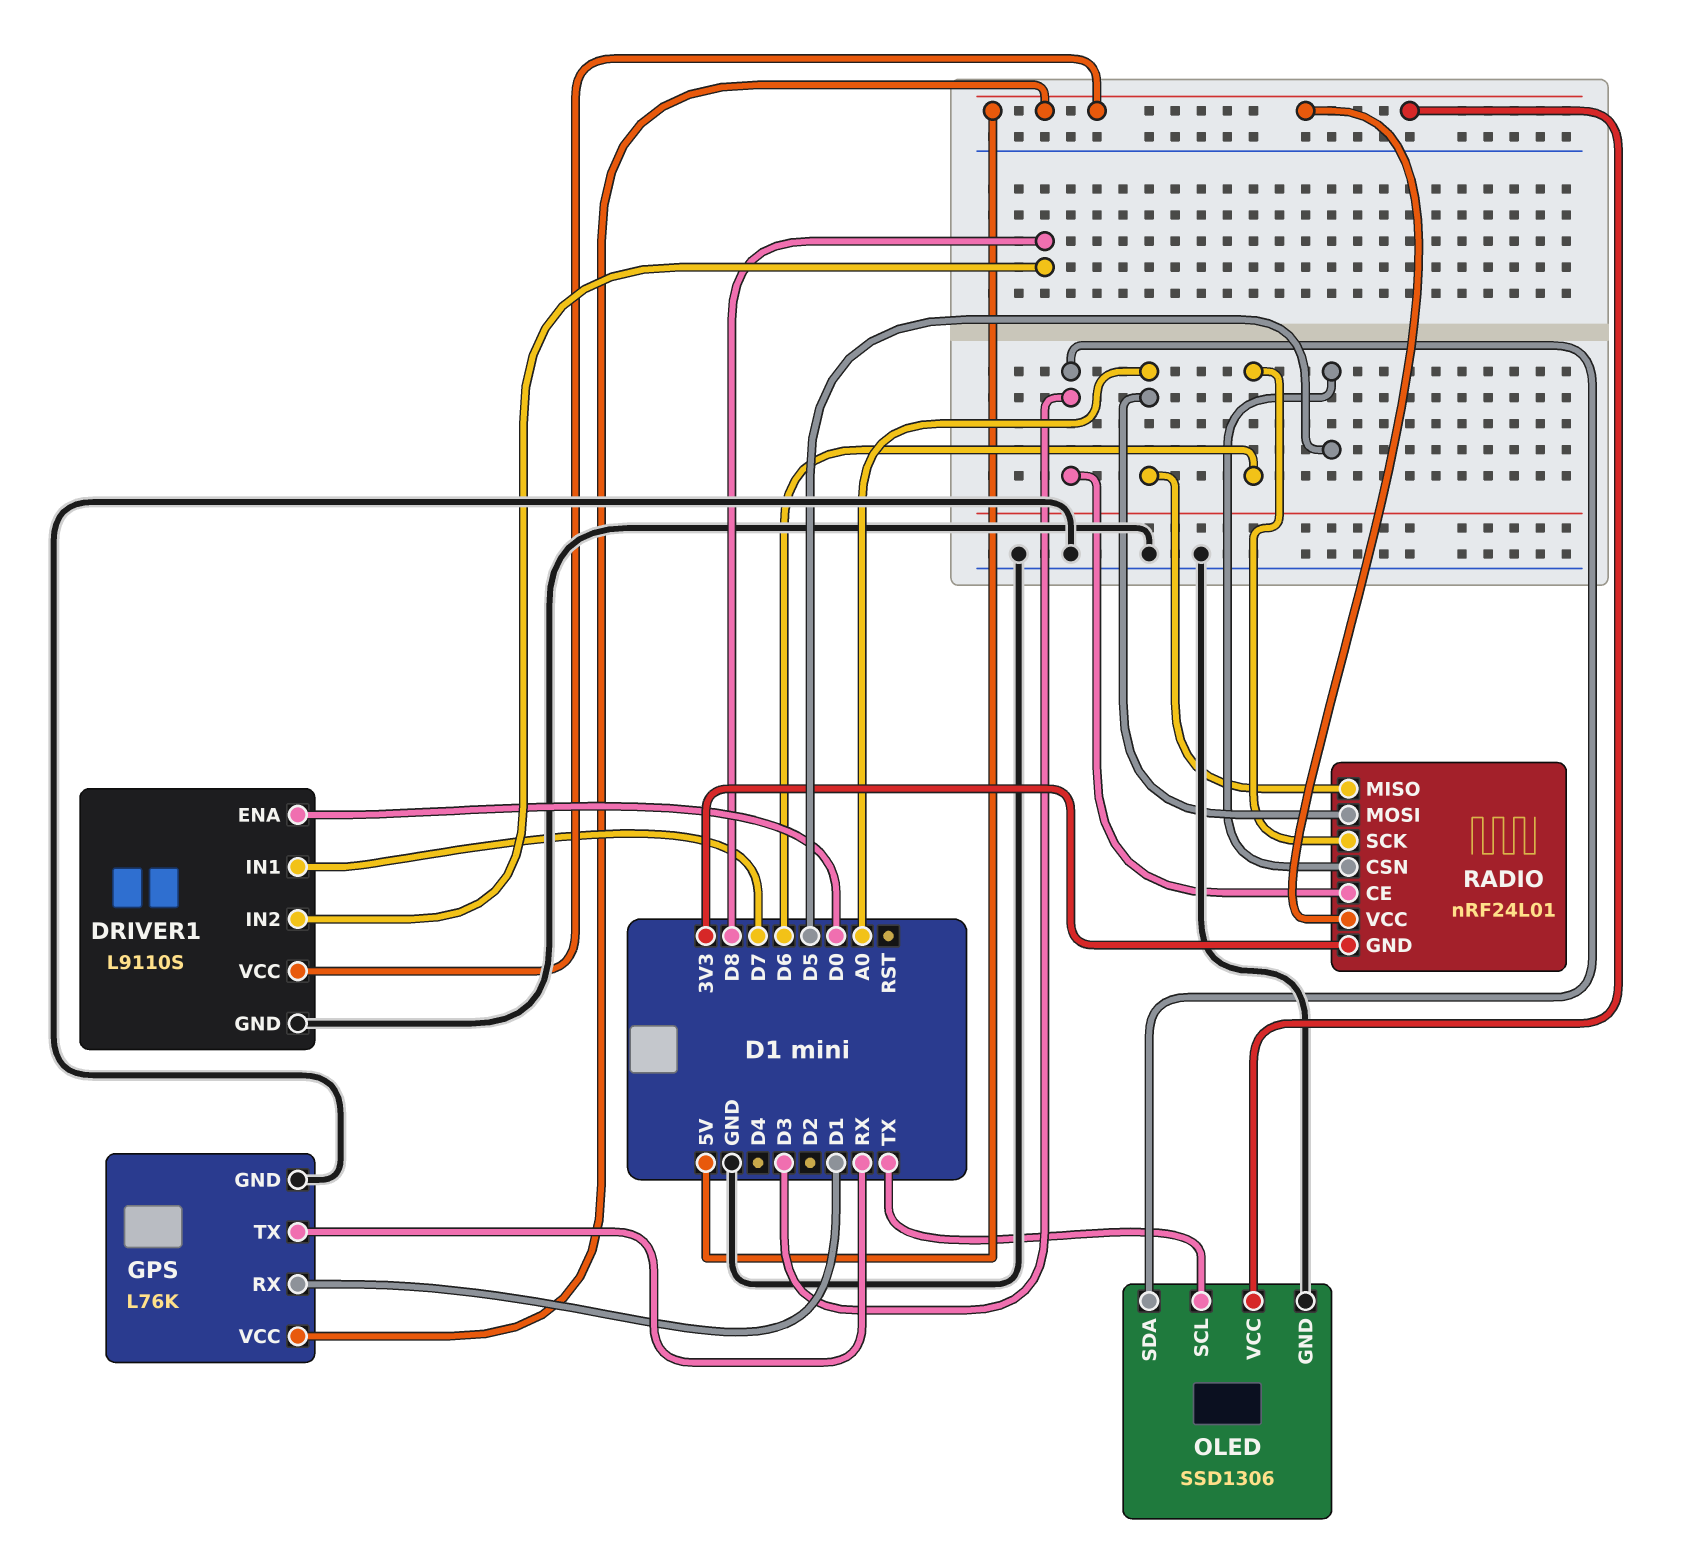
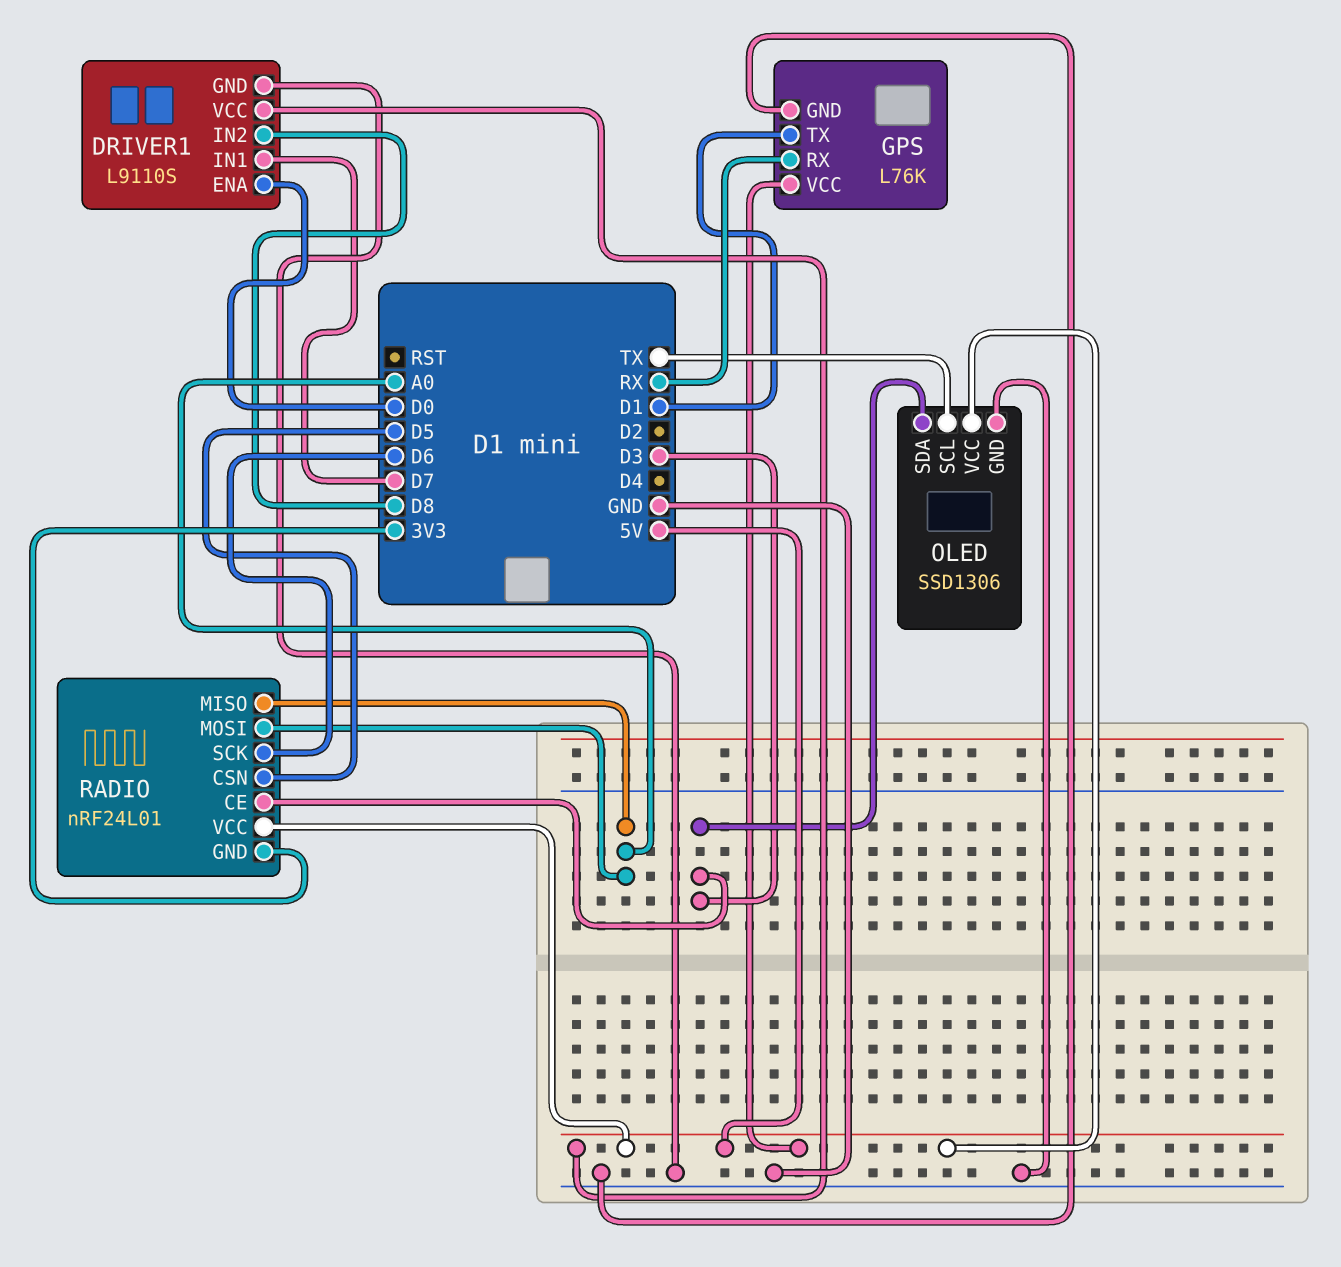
GPS pin RX: D1 -> RX
GPS pin TX: RX -> D1

